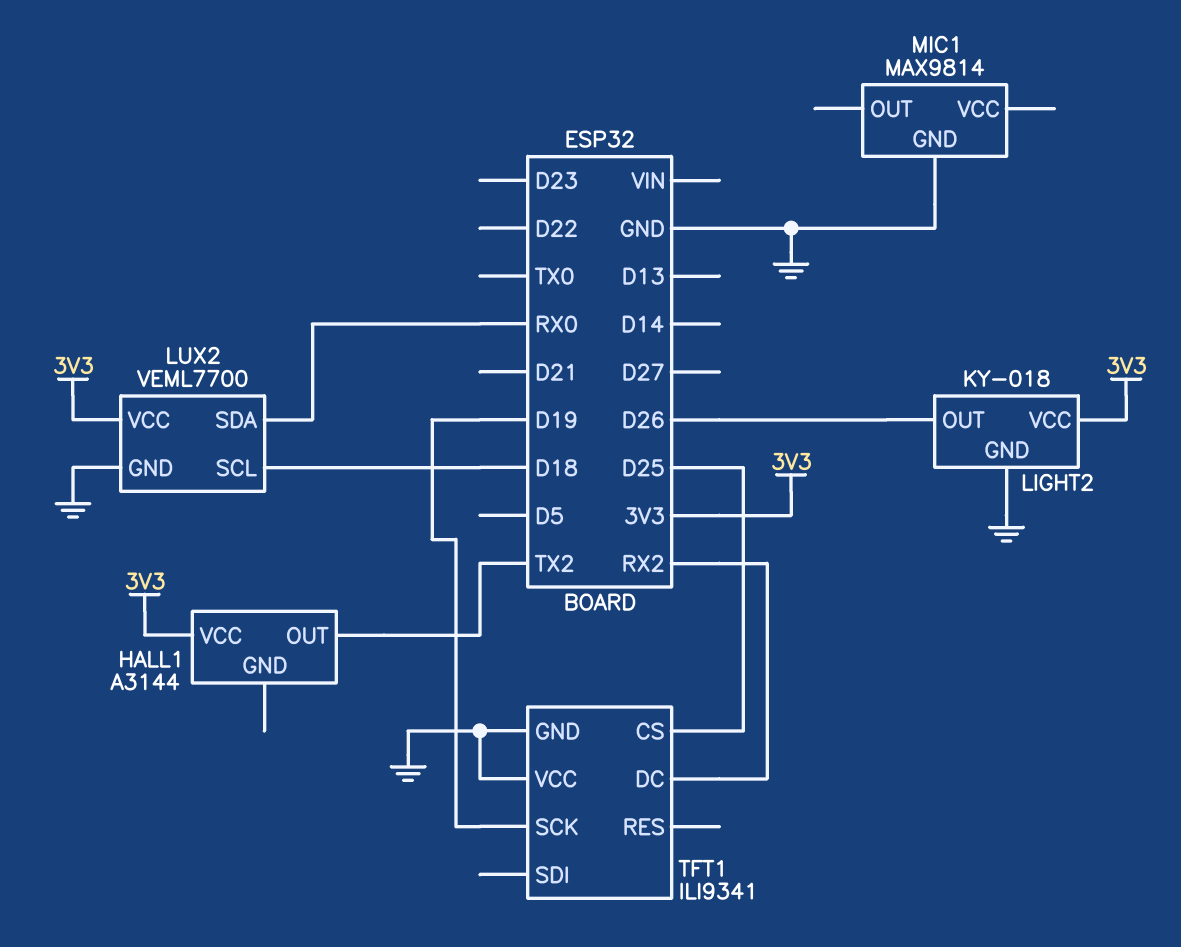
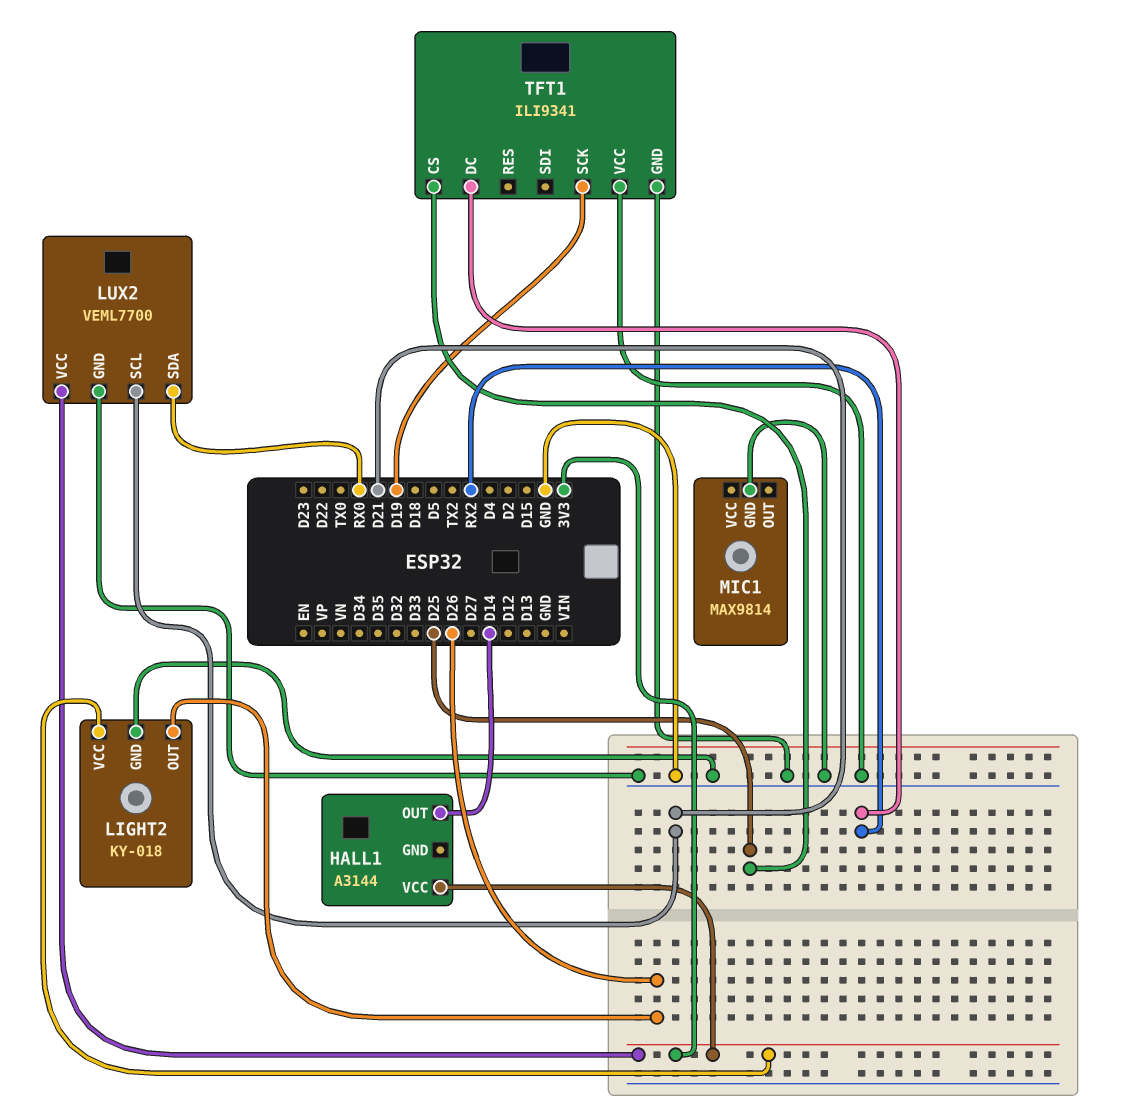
HALL1 pin OUT: TX2 -> D14
LUX2 pin SCL: D18 -> D21

